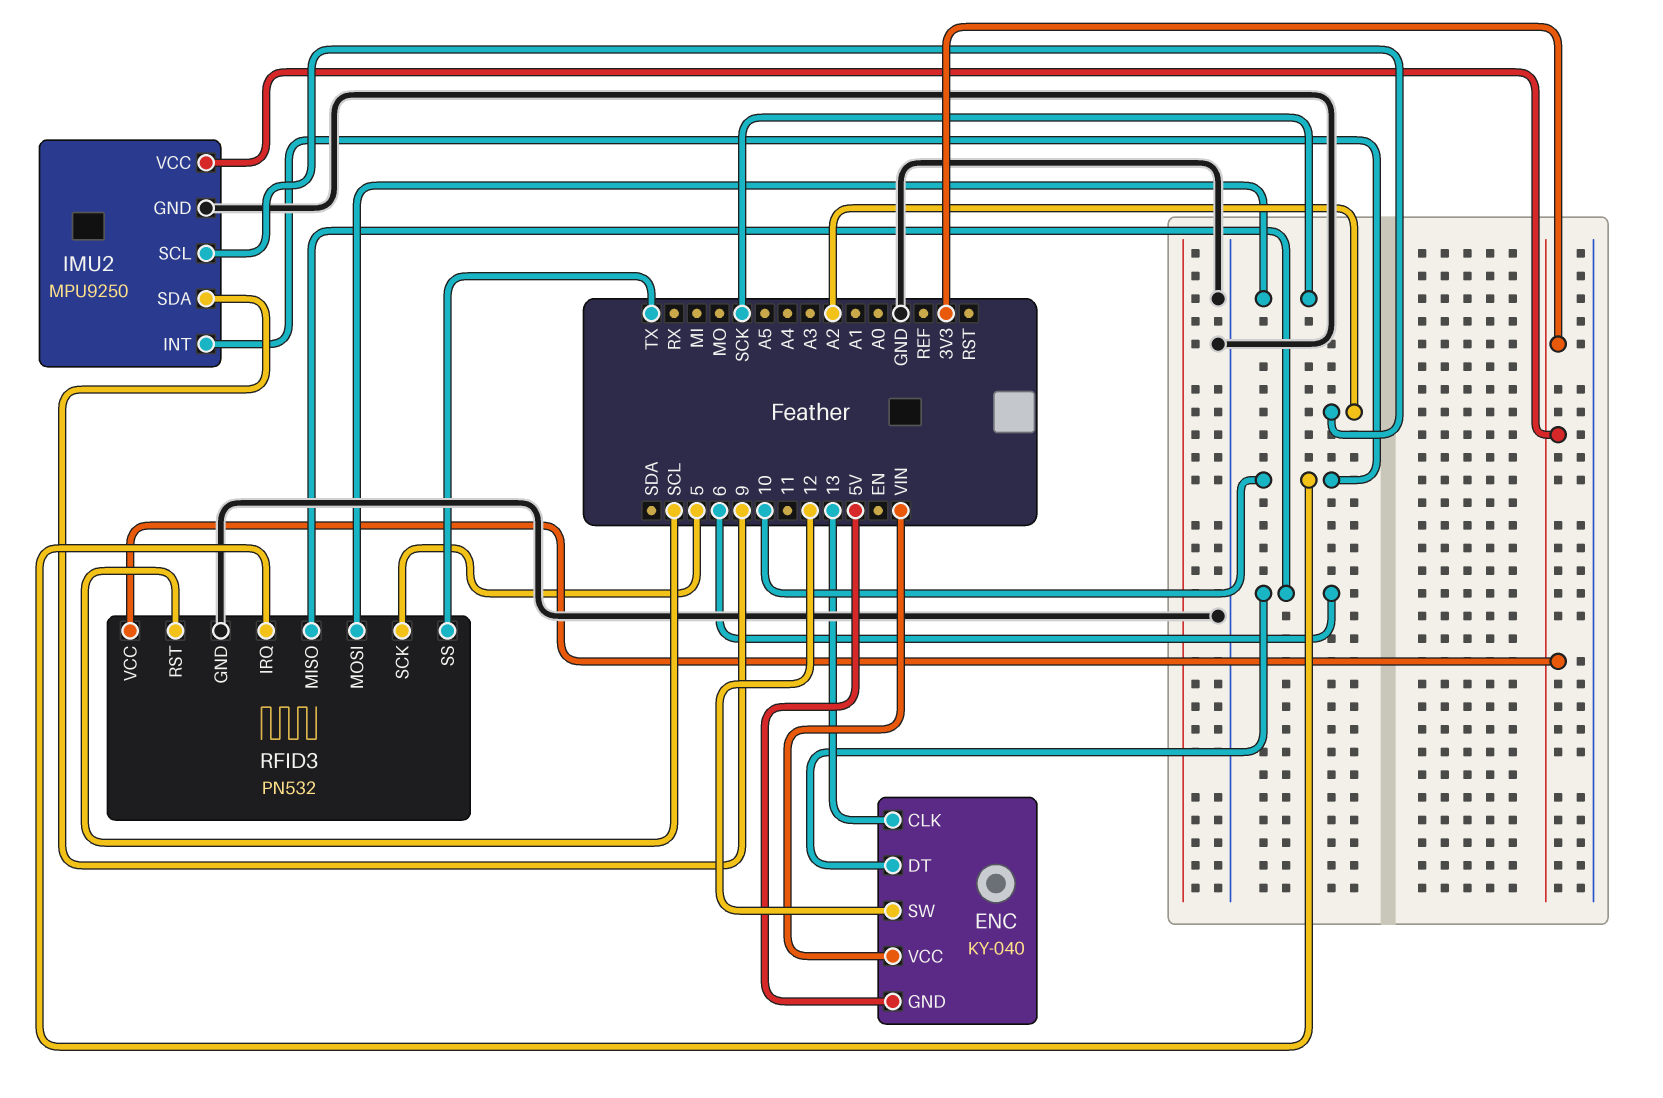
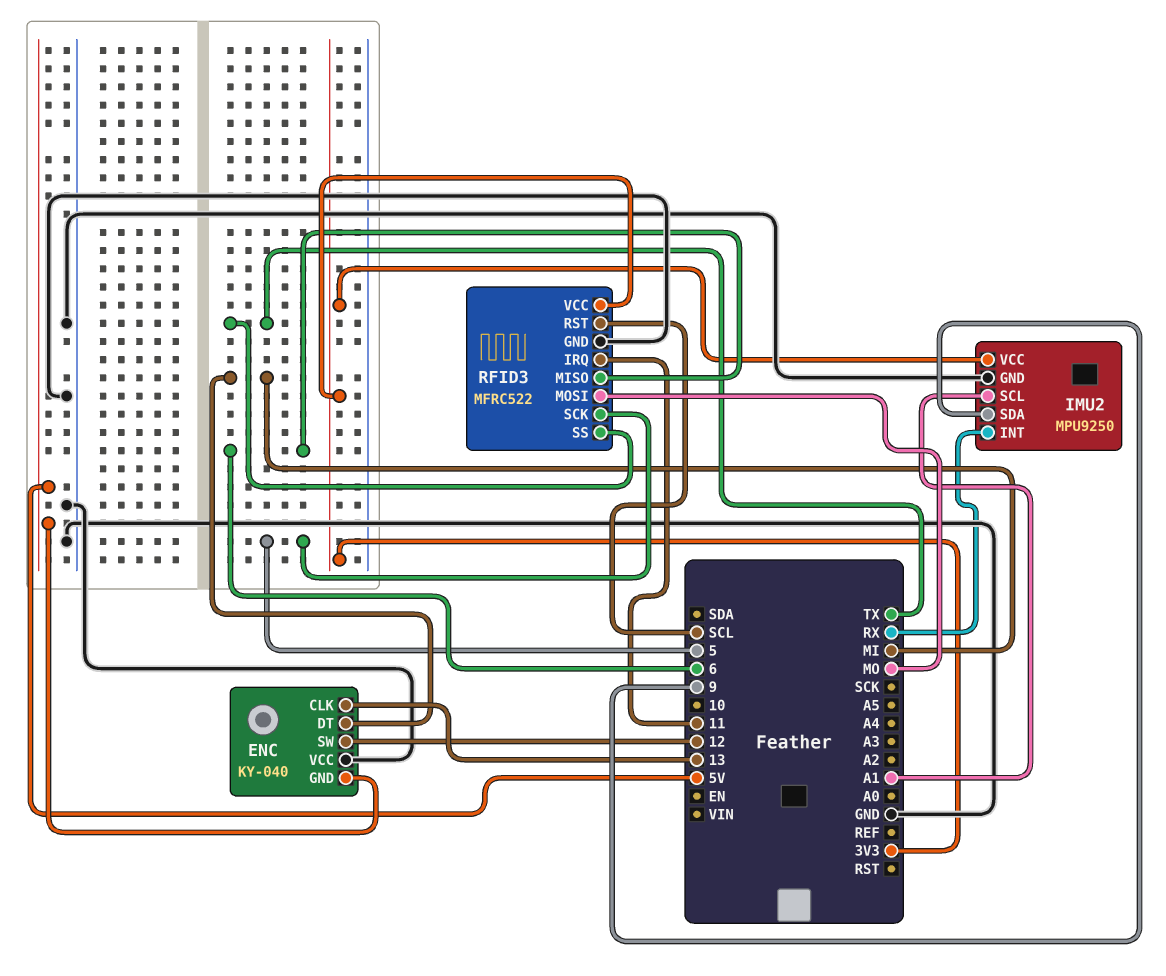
ENC pin DT: 6 -> MI
ENC pin VCC: VIN -> GND
IMU2 pin INT: 10 -> RX
IMU2 pin SCL: A2 -> A1
RFID3: PN532 -> MFRC522
RFID3 pin IRQ: 10 -> 11
RFID3 pin MOSI: SCK -> MO

